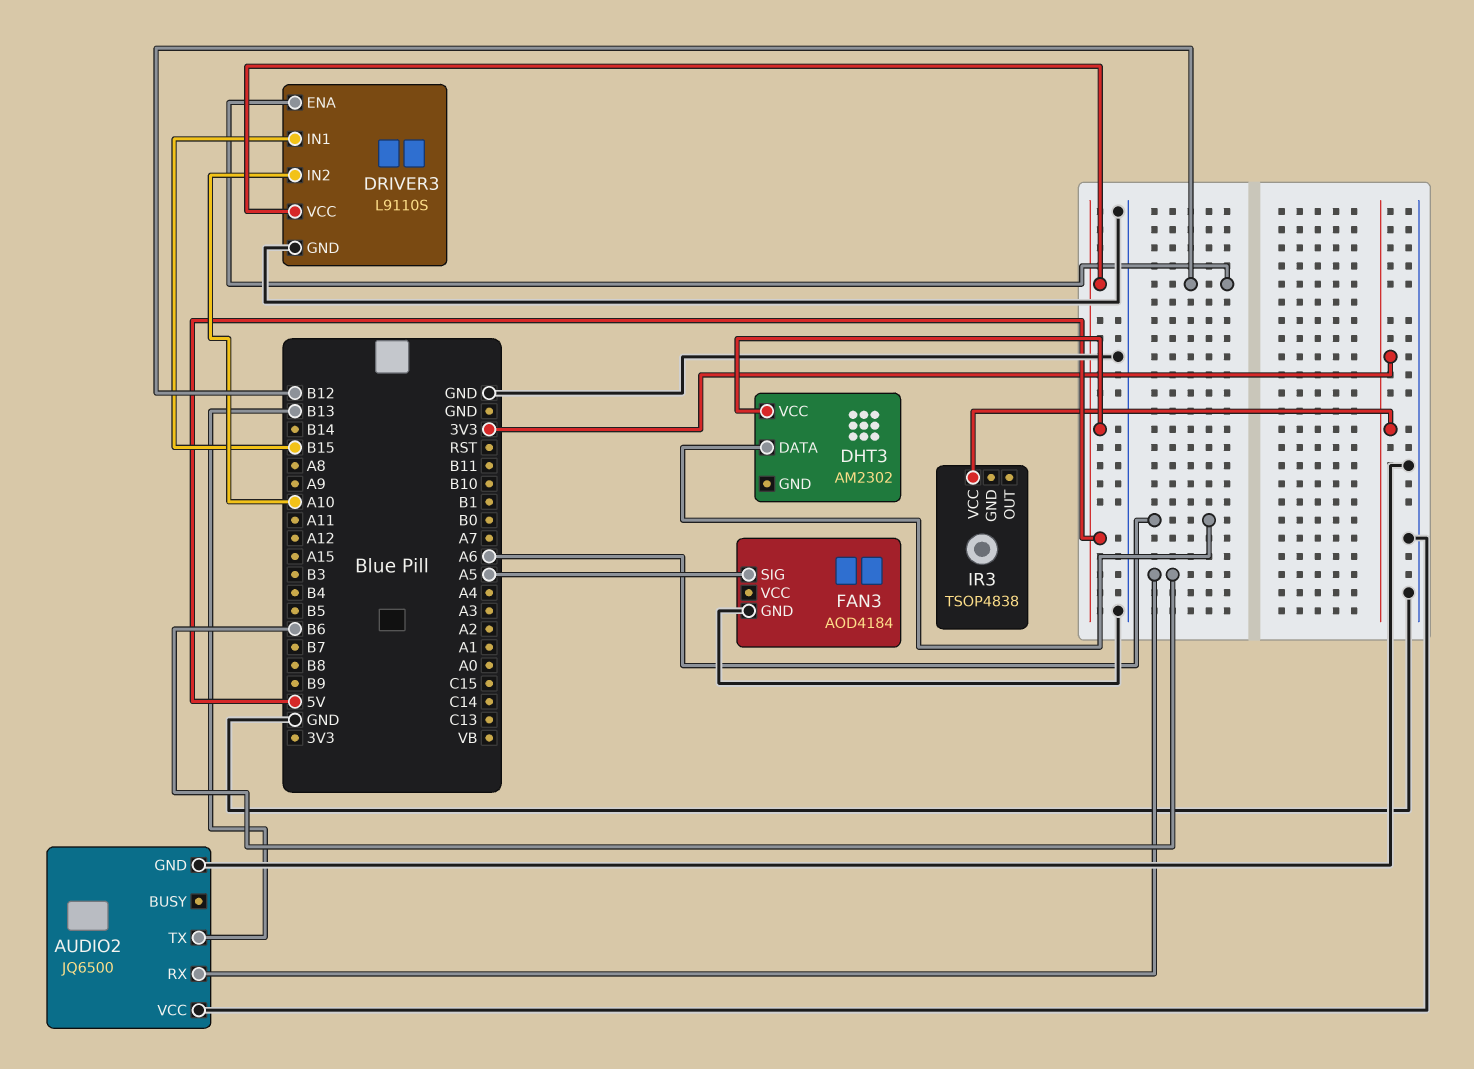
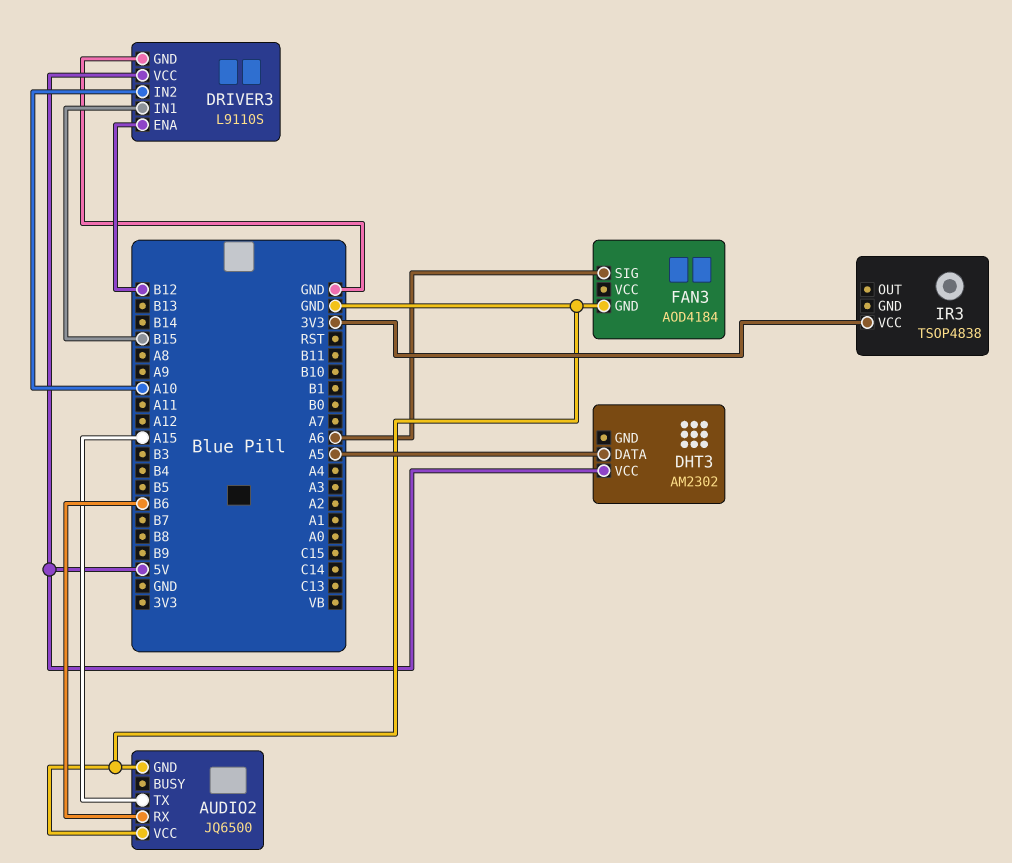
AUDIO2 pin TX: B13 -> A15
DHT3 pin DATA: A6 -> A5
FAN3 pin SIG: A5 -> A6

